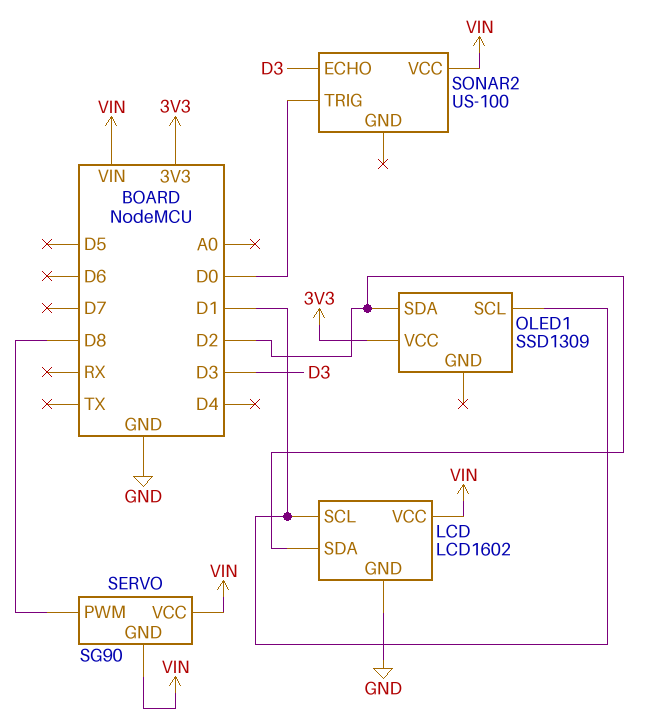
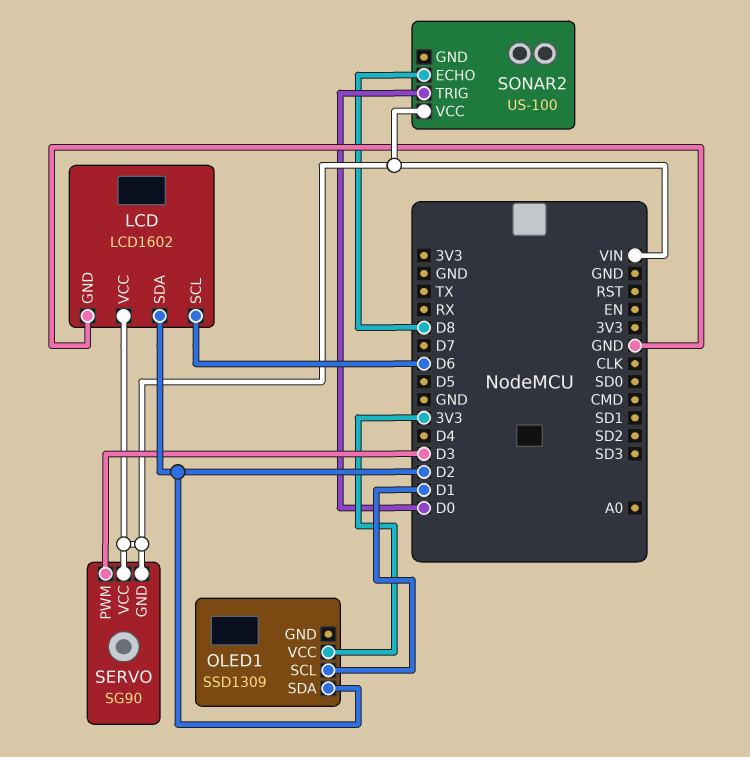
LCD pin SCL: D1 -> D6
SERVO pin PWM: D8 -> D3
SONAR2 pin ECHO: D3 -> D8

